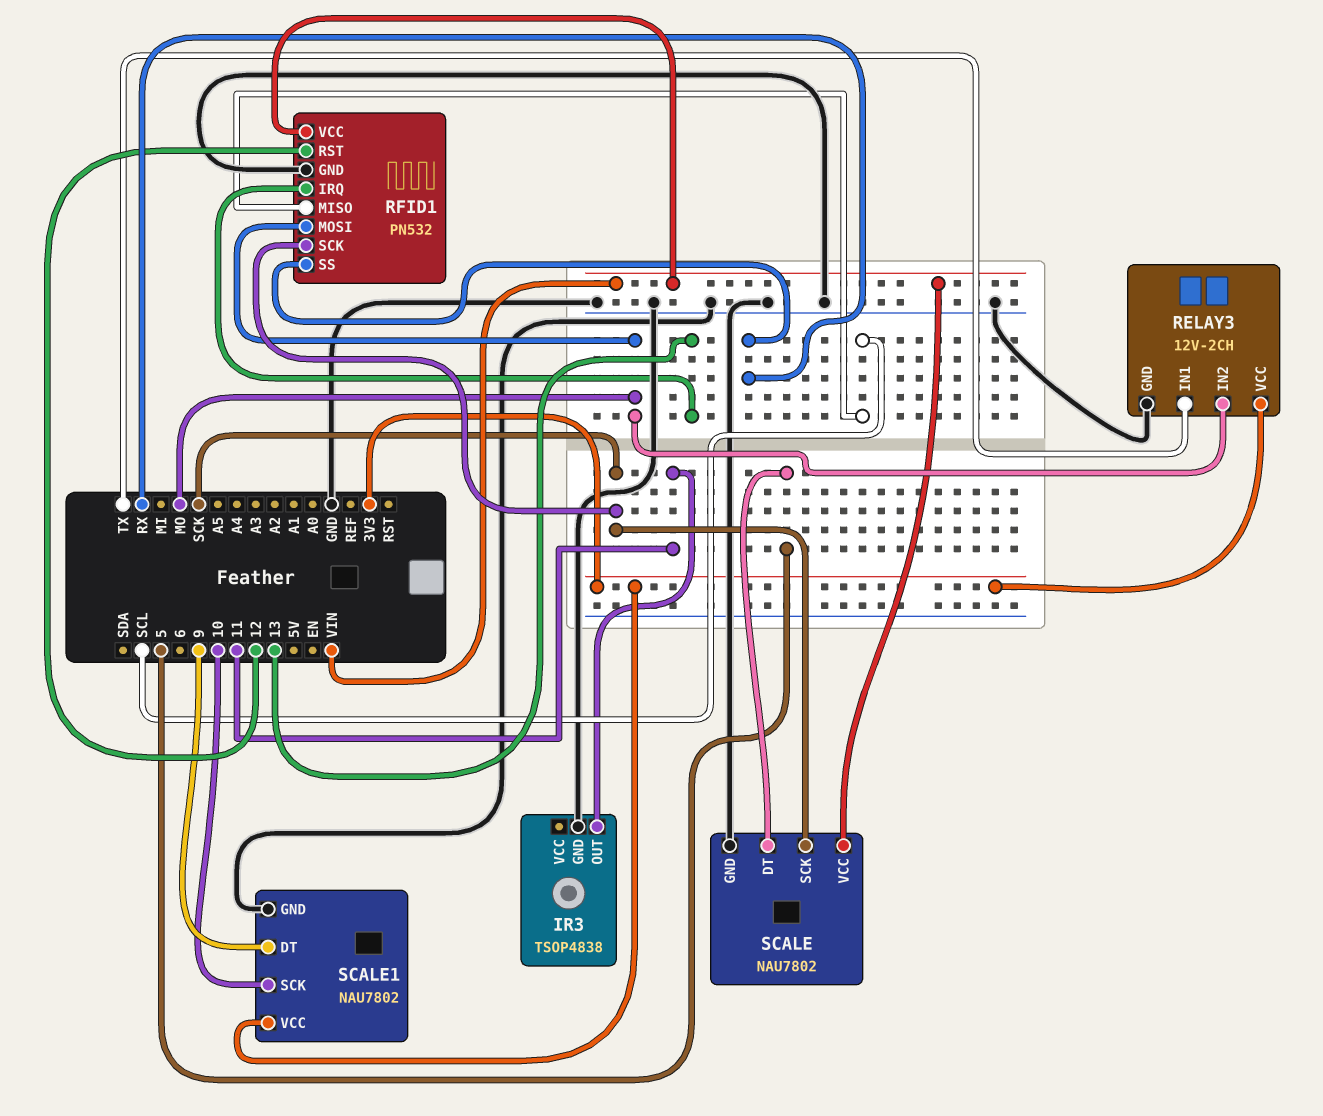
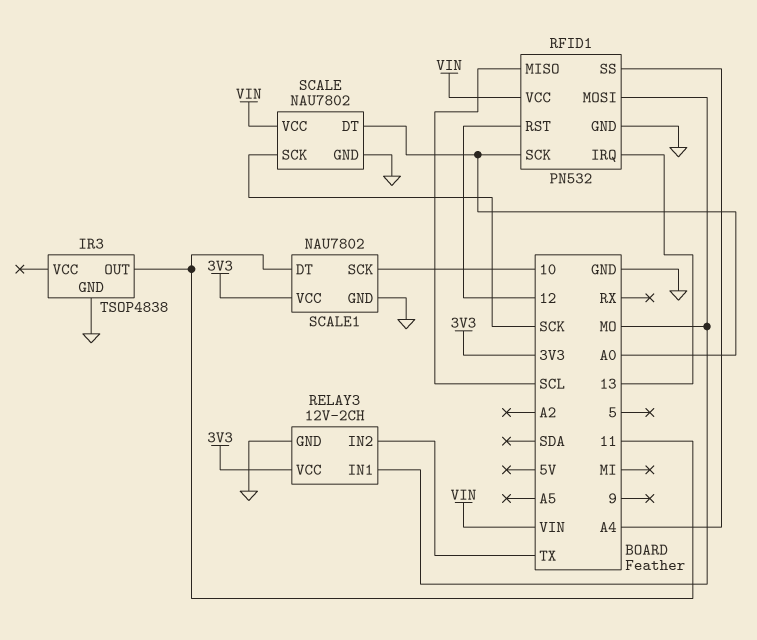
RELAY3 pin IN1: TX -> MO
RELAY3 pin IN2: MO -> TX
RFID1 pin SCK: SCK -> A0
RFID1 pin SS: RX -> A4
SCALE pin DT: 5 -> A0
SCALE1 pin DT: 9 -> 11

